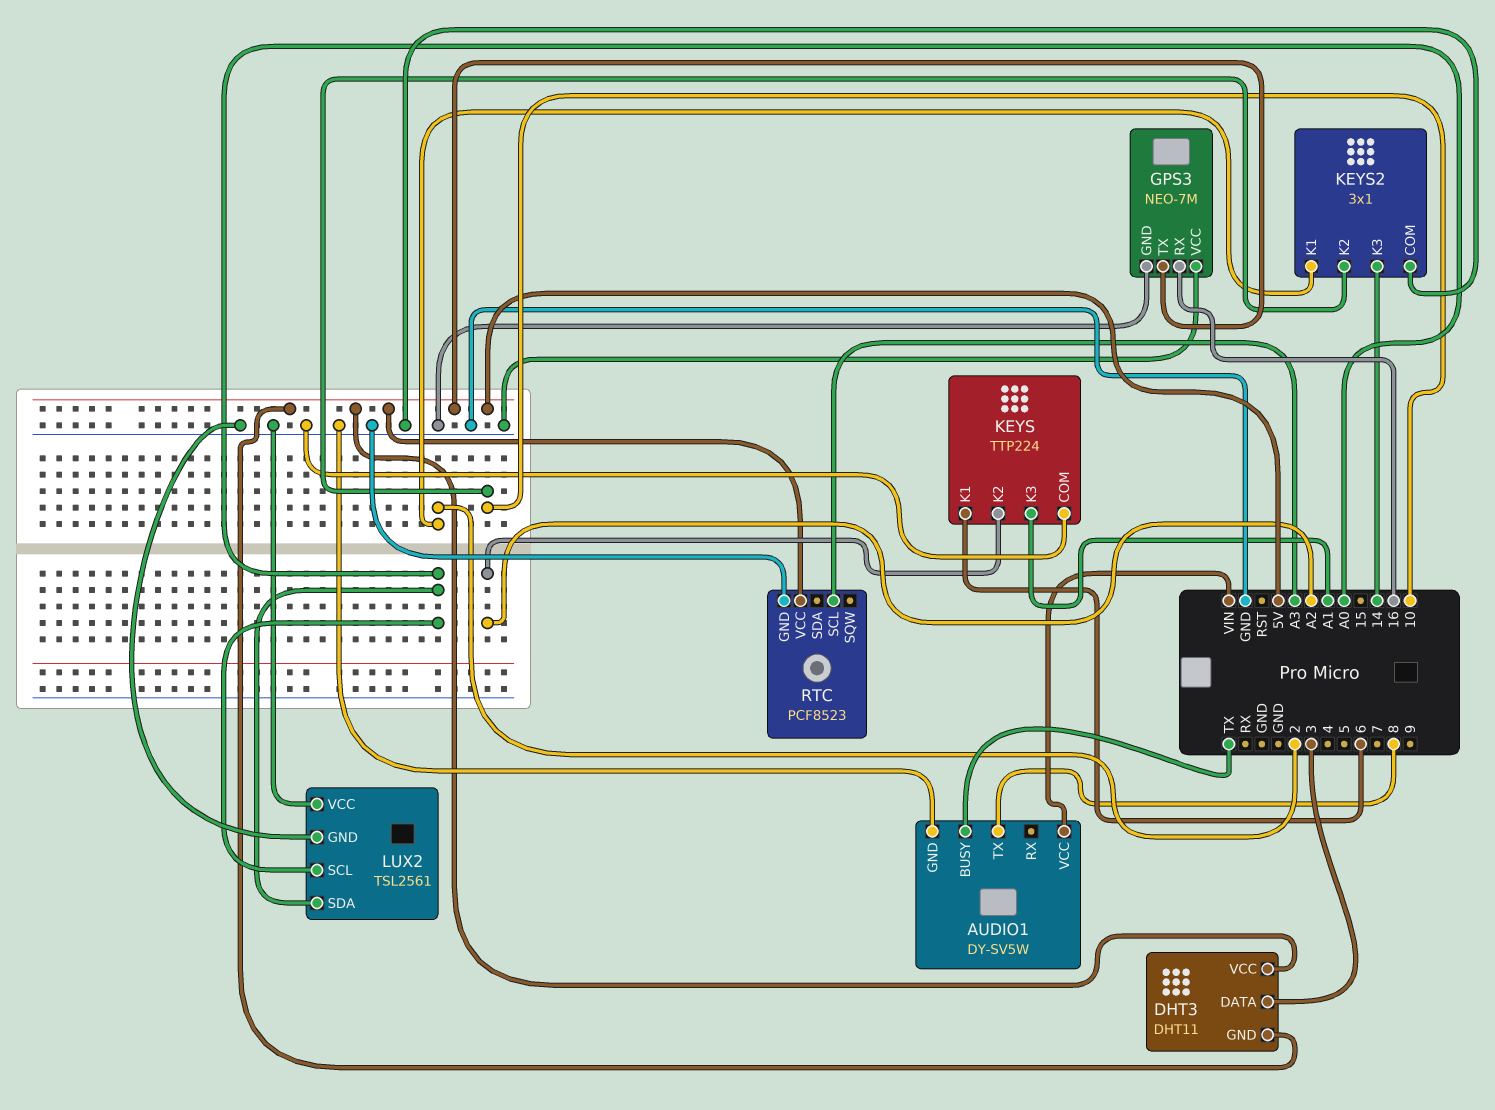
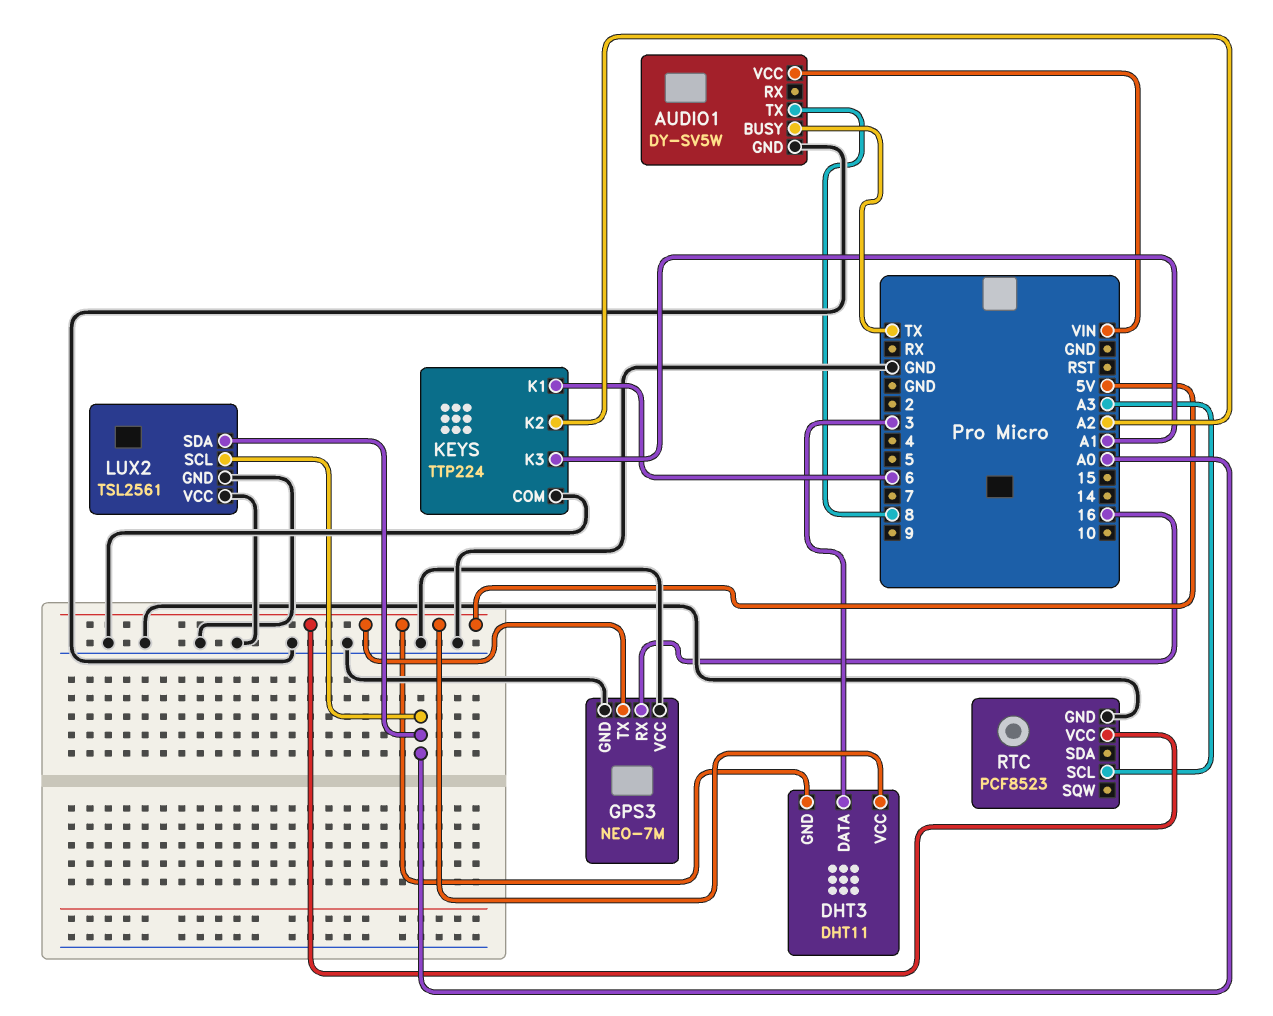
KEYS2: 3x1 -> none
KEYS2 pin COM: GND -> none
KEYS2 pin K1: 2 -> none
KEYS2 pin K2: 10 -> none
KEYS2 pin K3: 14 -> none

